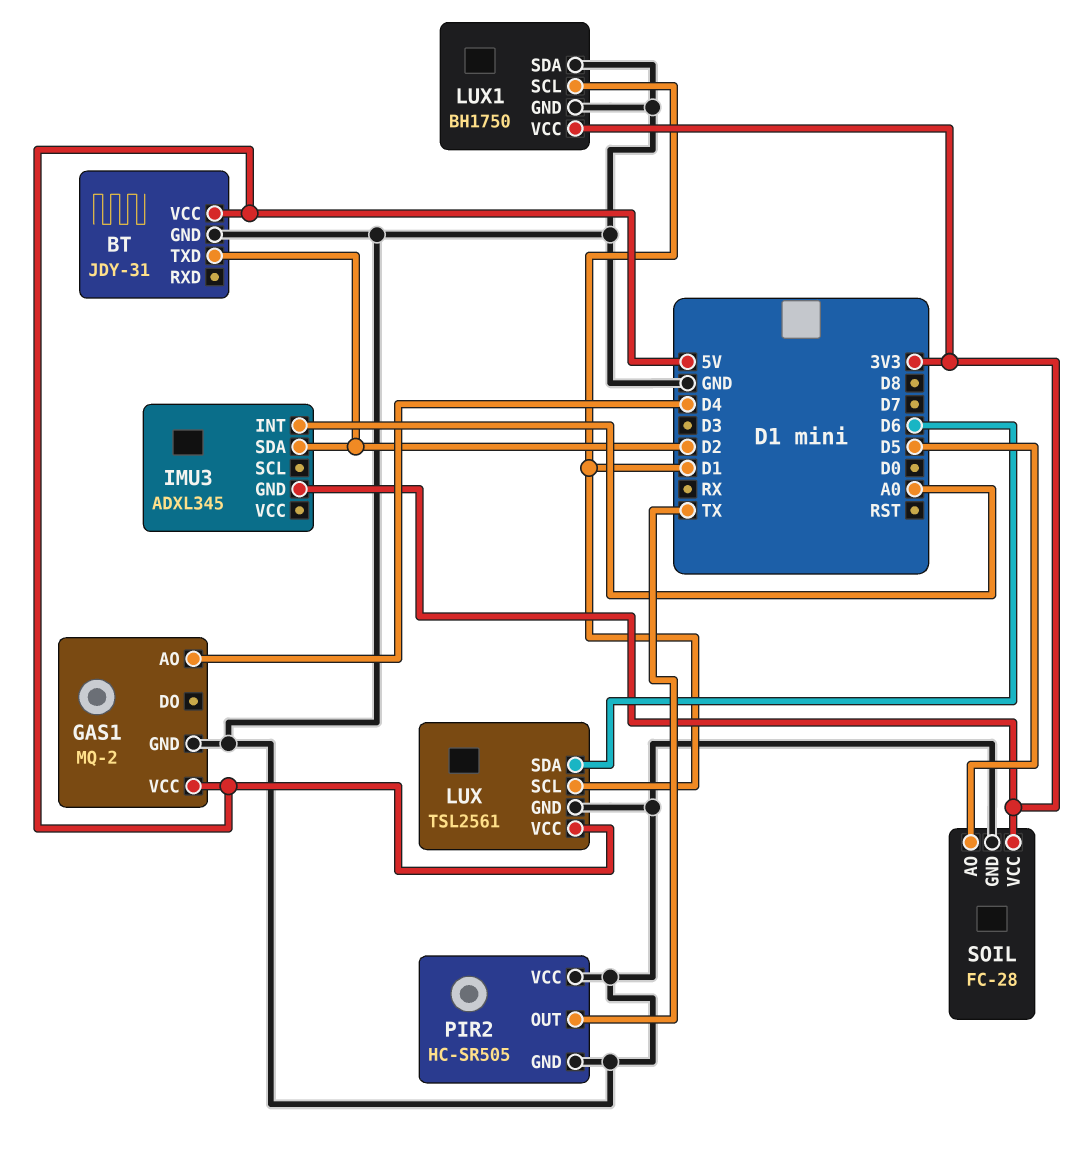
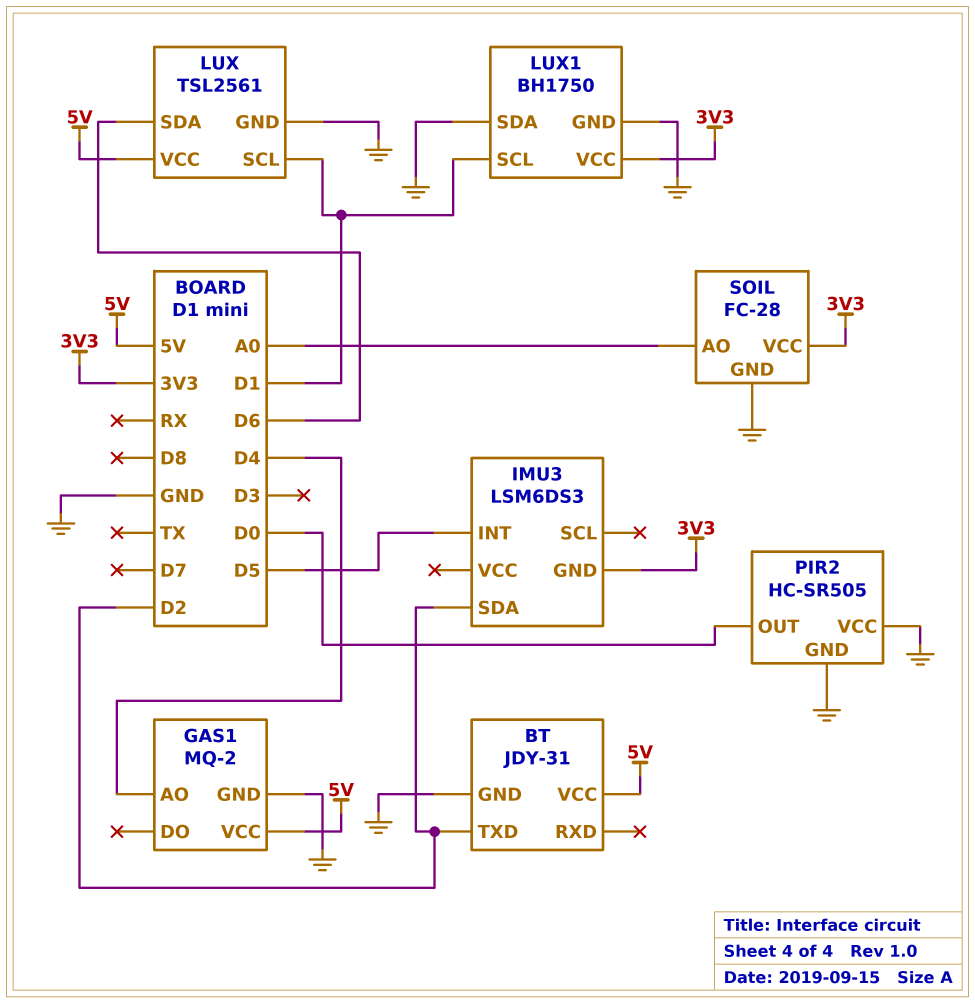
IMU3: ADXL345 -> LSM6DS3
IMU3 pin INT: A0 -> D5
PIR2 pin OUT: TX -> D0
SOIL pin AO: D5 -> A0

